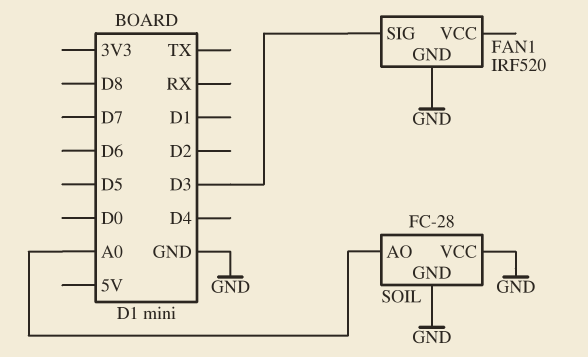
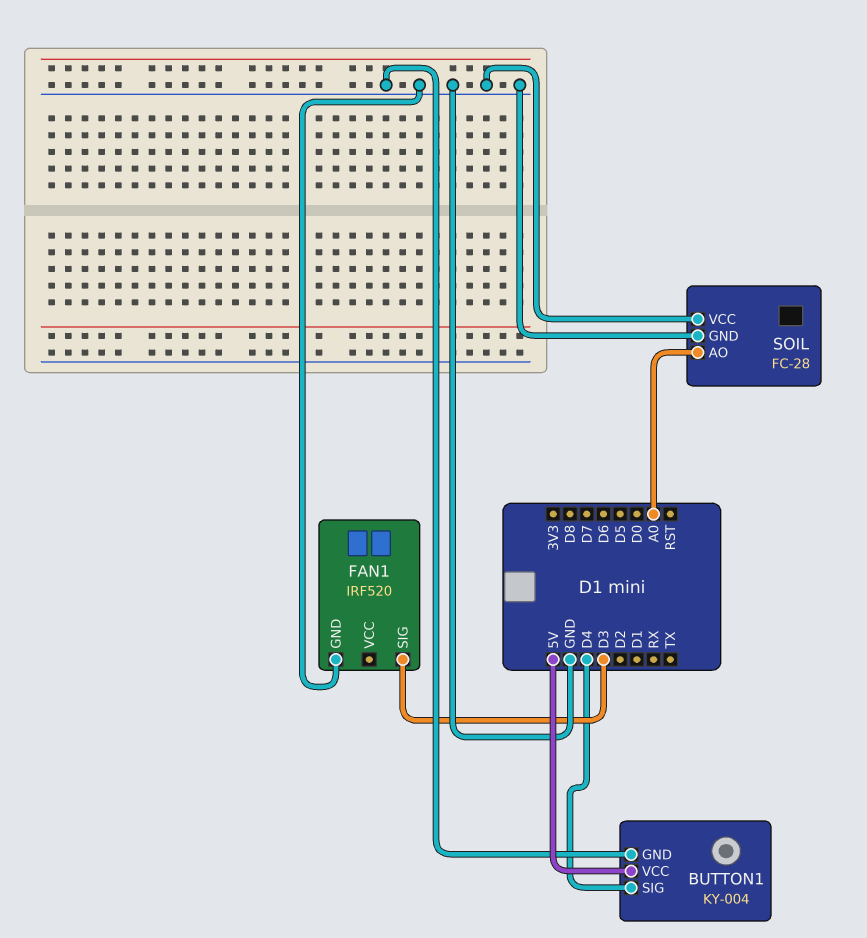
BUTTON1: none -> KY-004
BUTTON1 pin GND: none -> GND
BUTTON1 pin SIG: none -> D4
BUTTON1 pin VCC: none -> 5V

